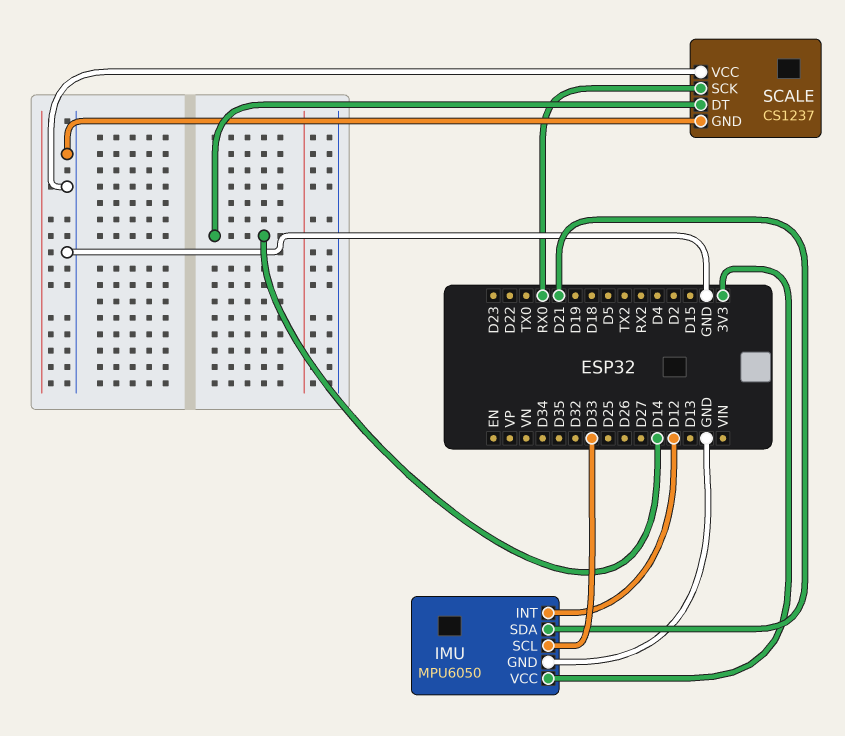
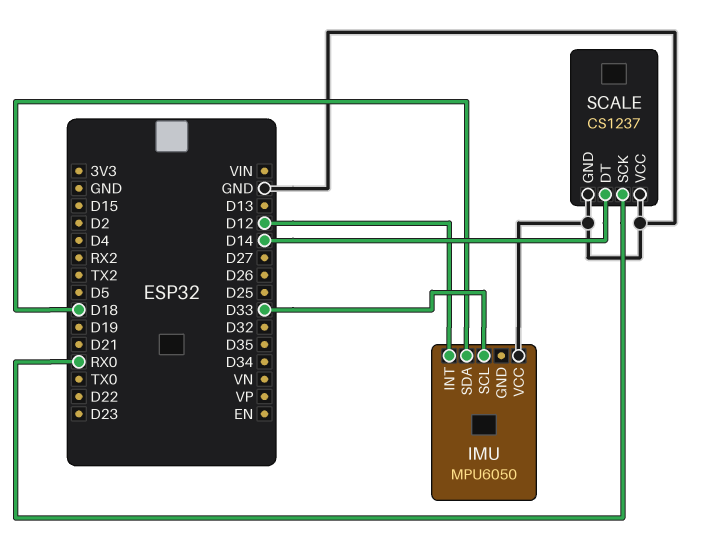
IMU pin GND: GND -> none
IMU pin SDA: D21 -> D18
IMU pin VCC: 3V3 -> GND

